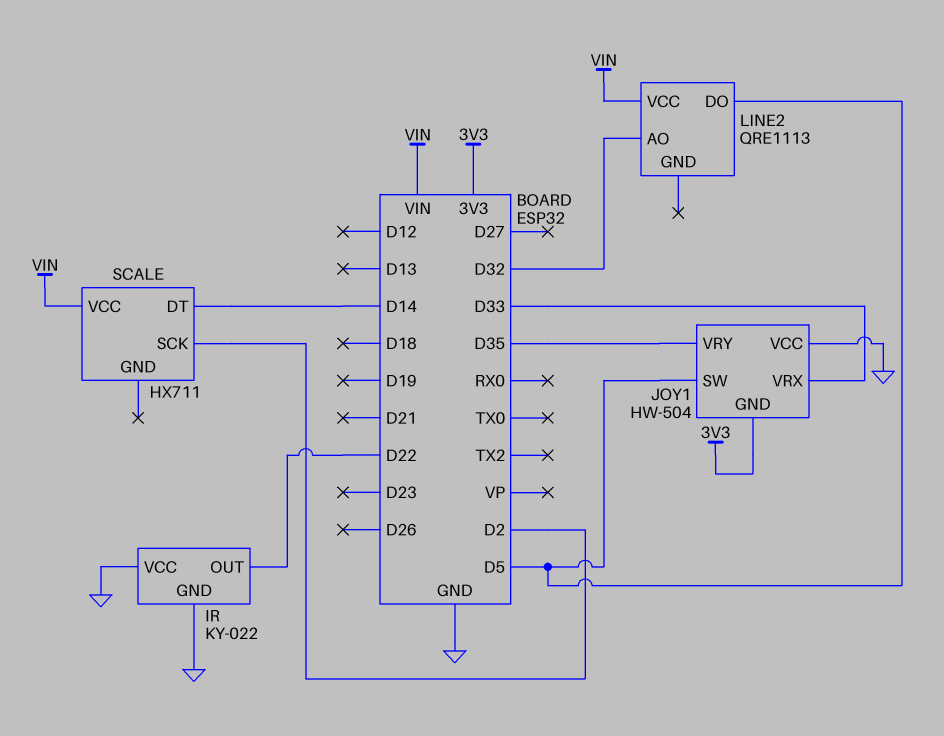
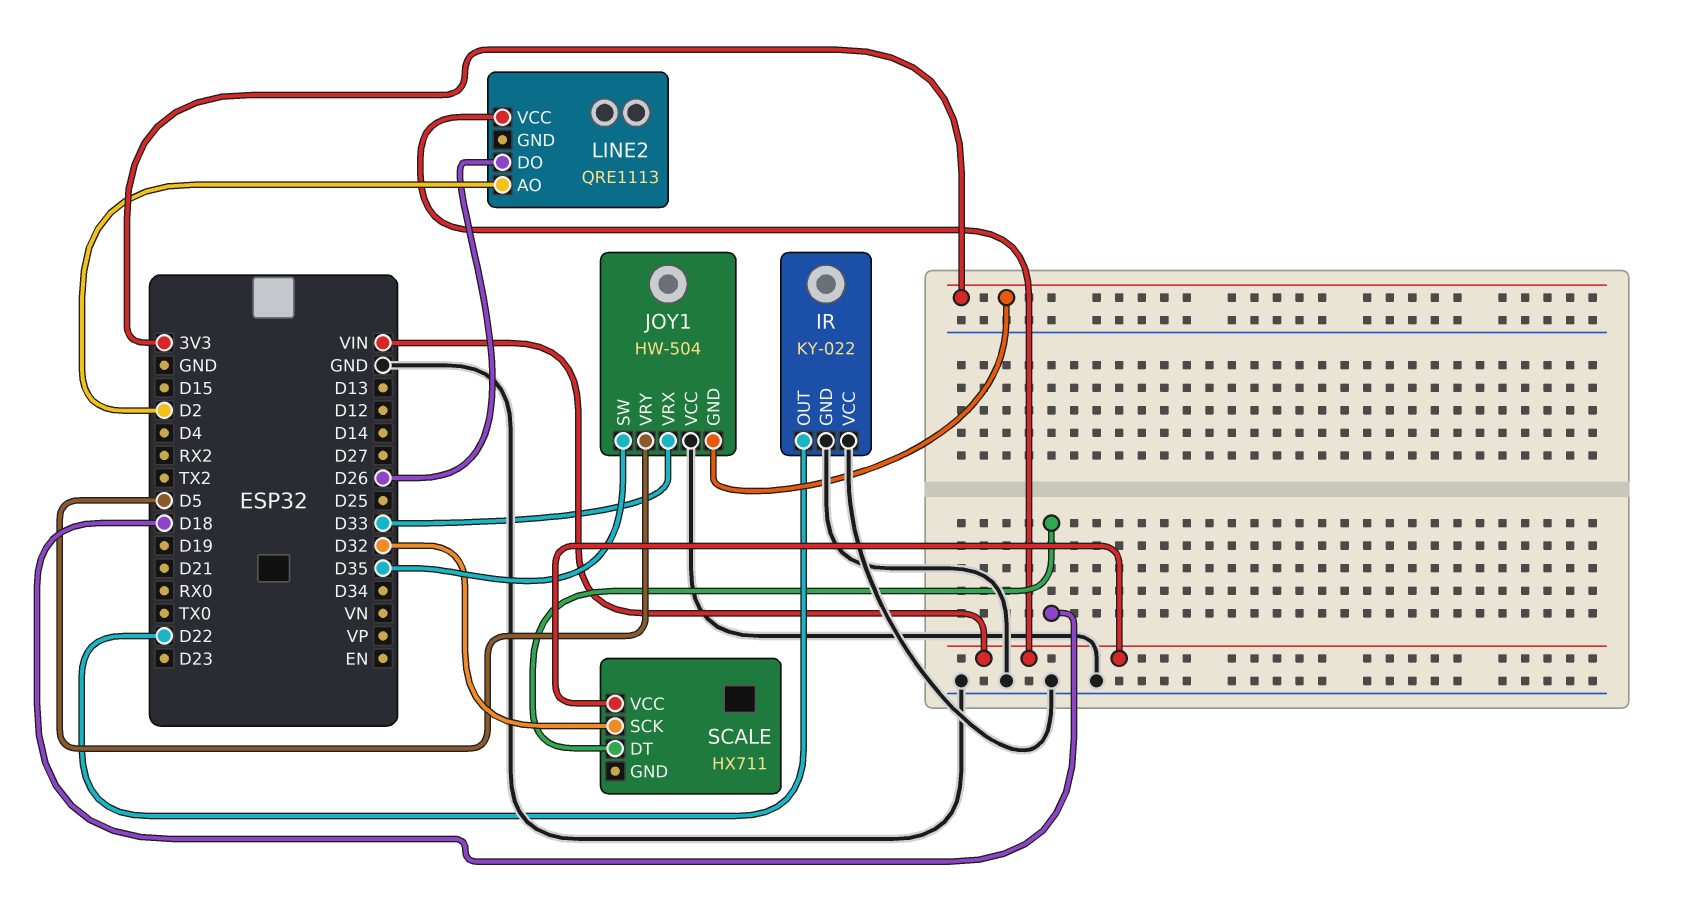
JOY1 pin SW: D5 -> D35
JOY1 pin VRY: D35 -> D5
LINE2 pin AO: D32 -> D2
LINE2 pin DO: D5 -> D26
SCALE pin DT: D14 -> D18
SCALE pin SCK: D2 -> D32

